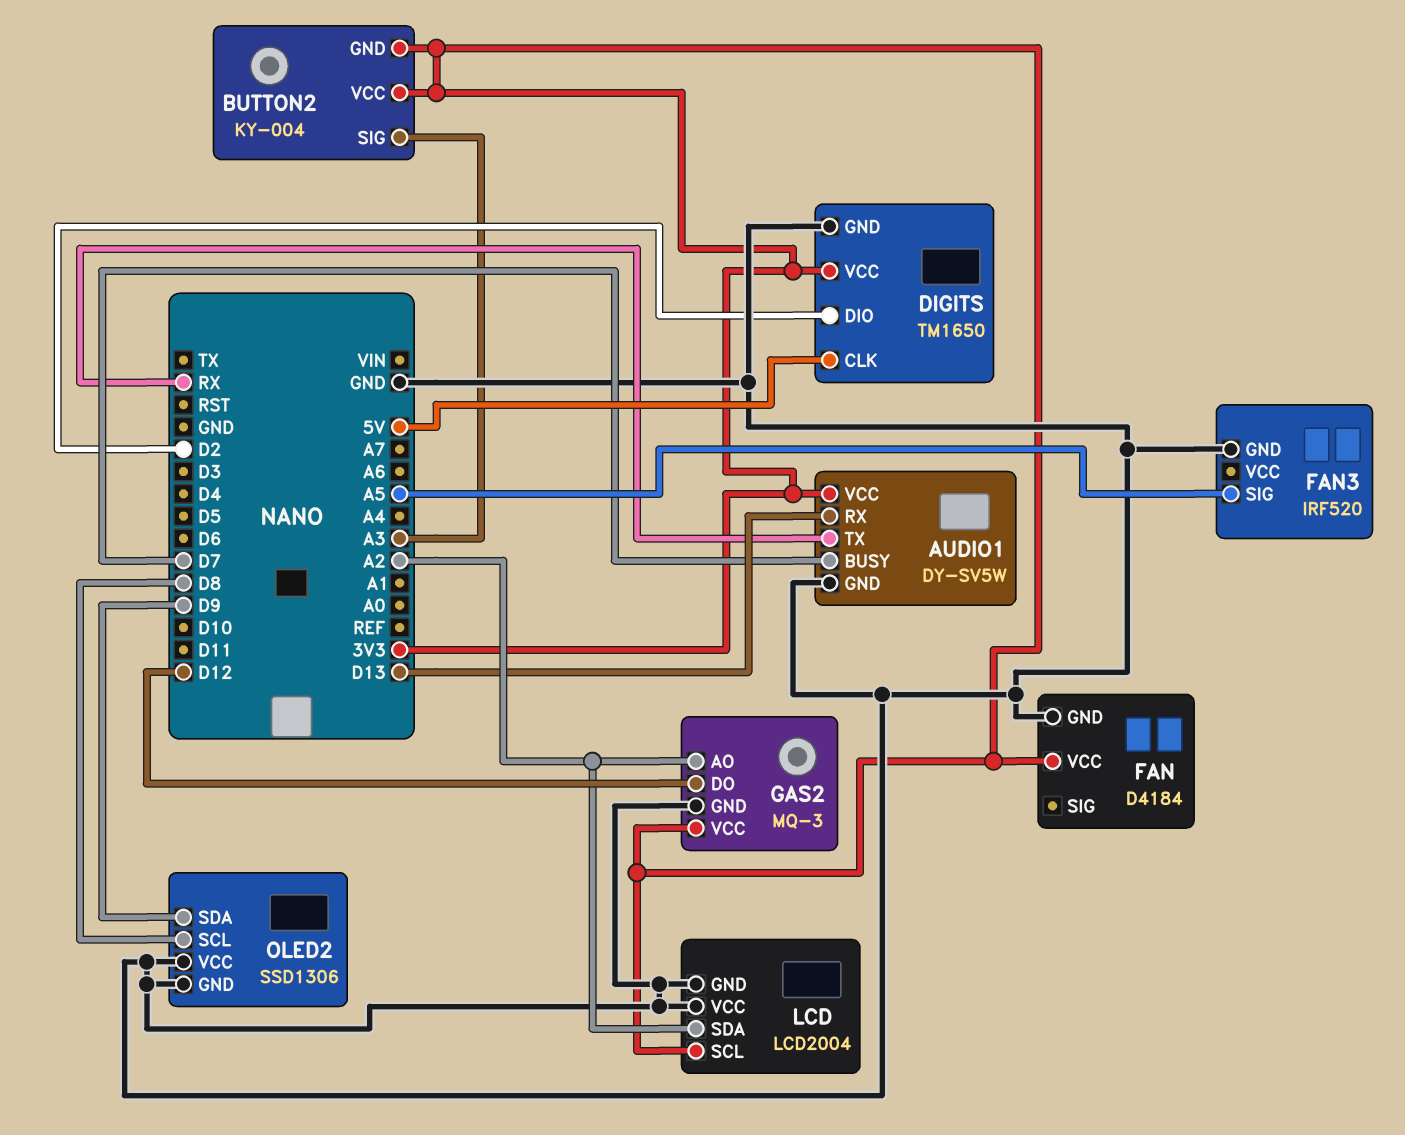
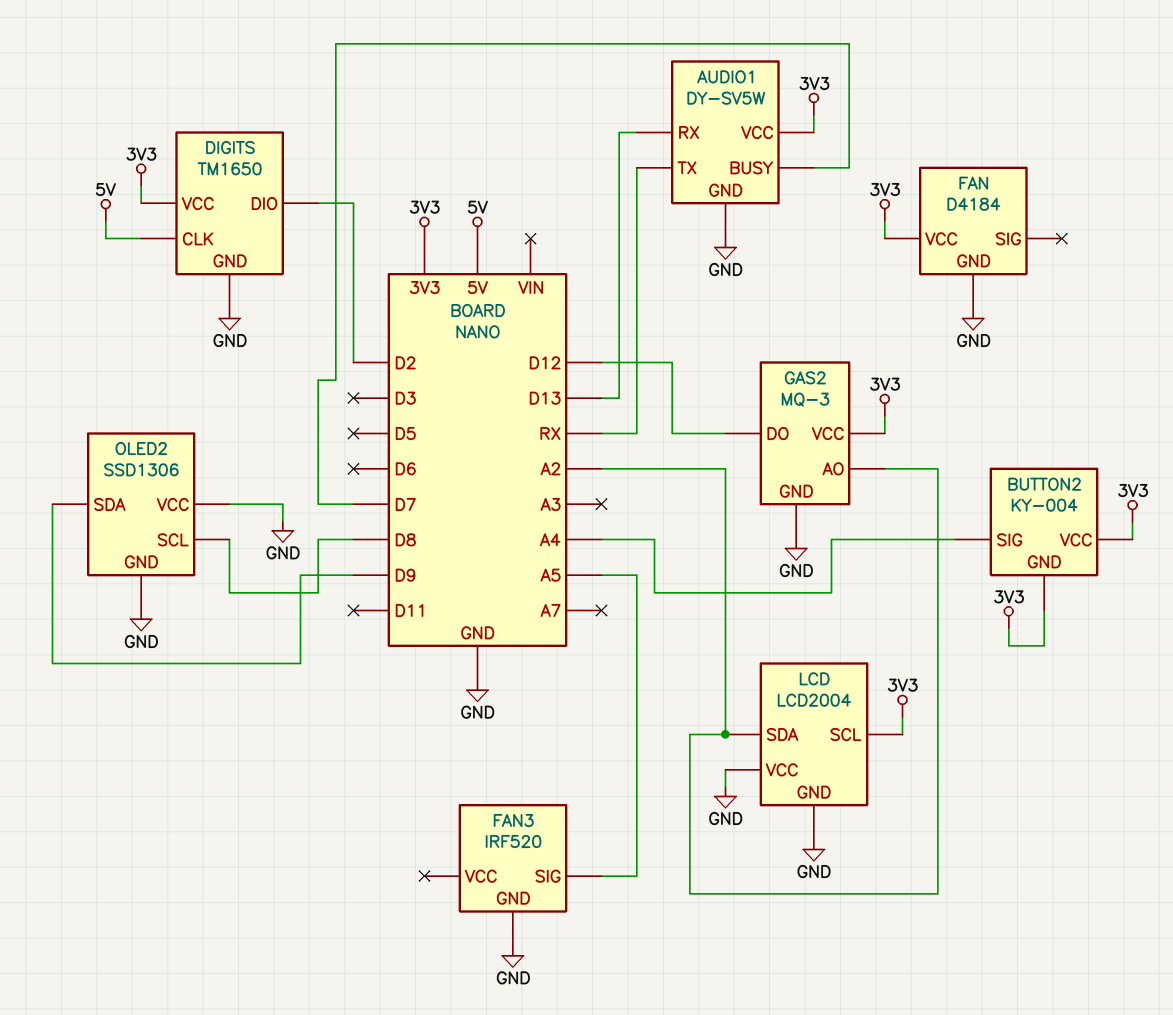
BUTTON2 pin SIG: A3 -> A4

